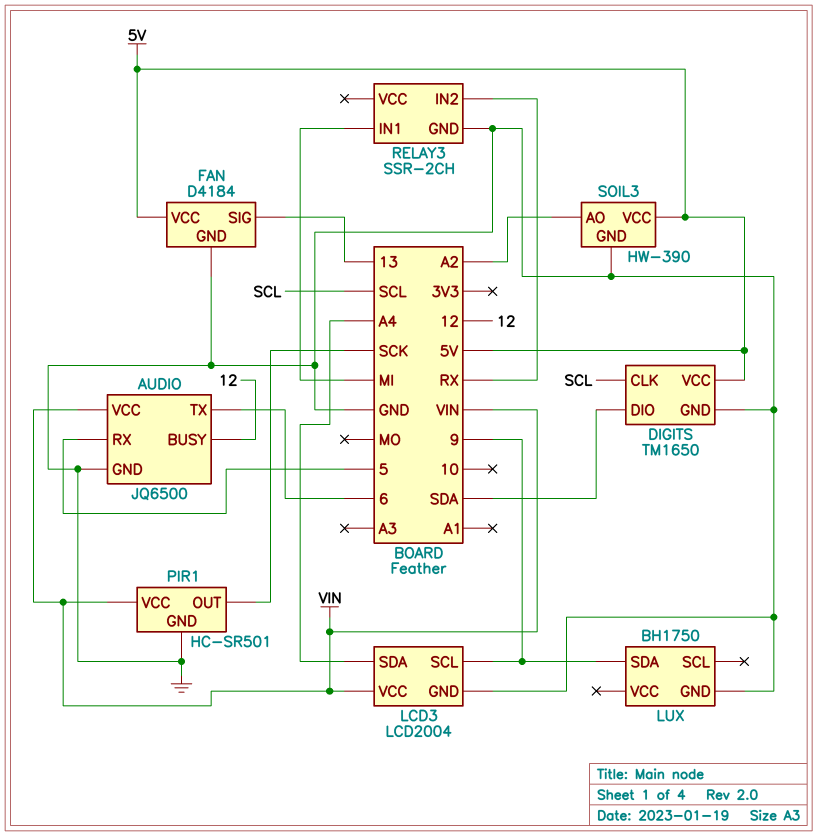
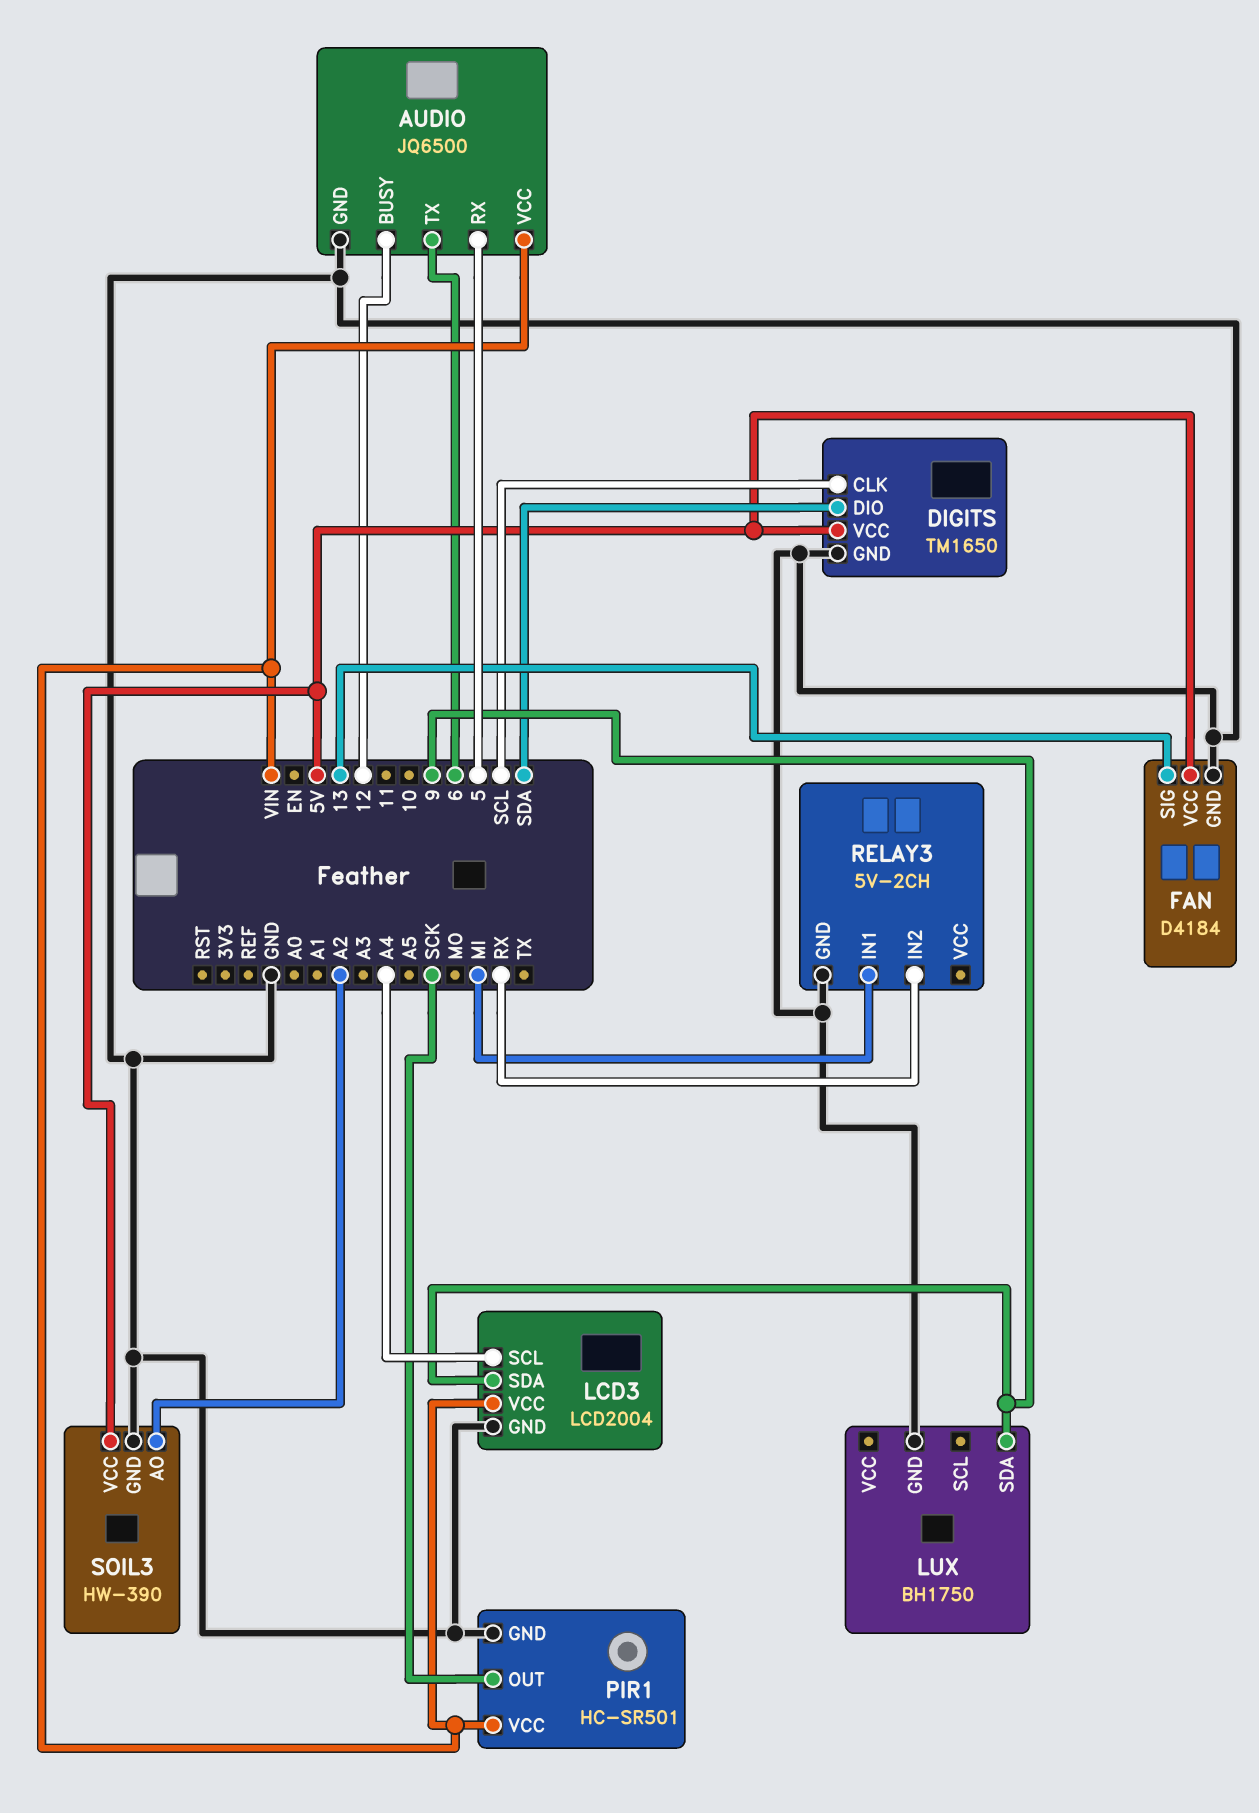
LCD3 pin SCL: 9 -> A4
LCD3 pin SDA: A4 -> 9
RELAY3: SSR-2CH -> 5V-2CH

